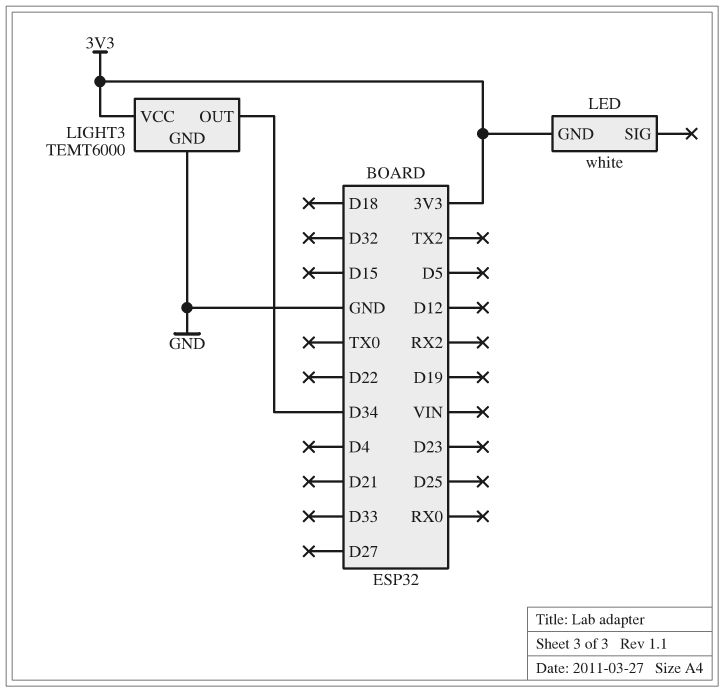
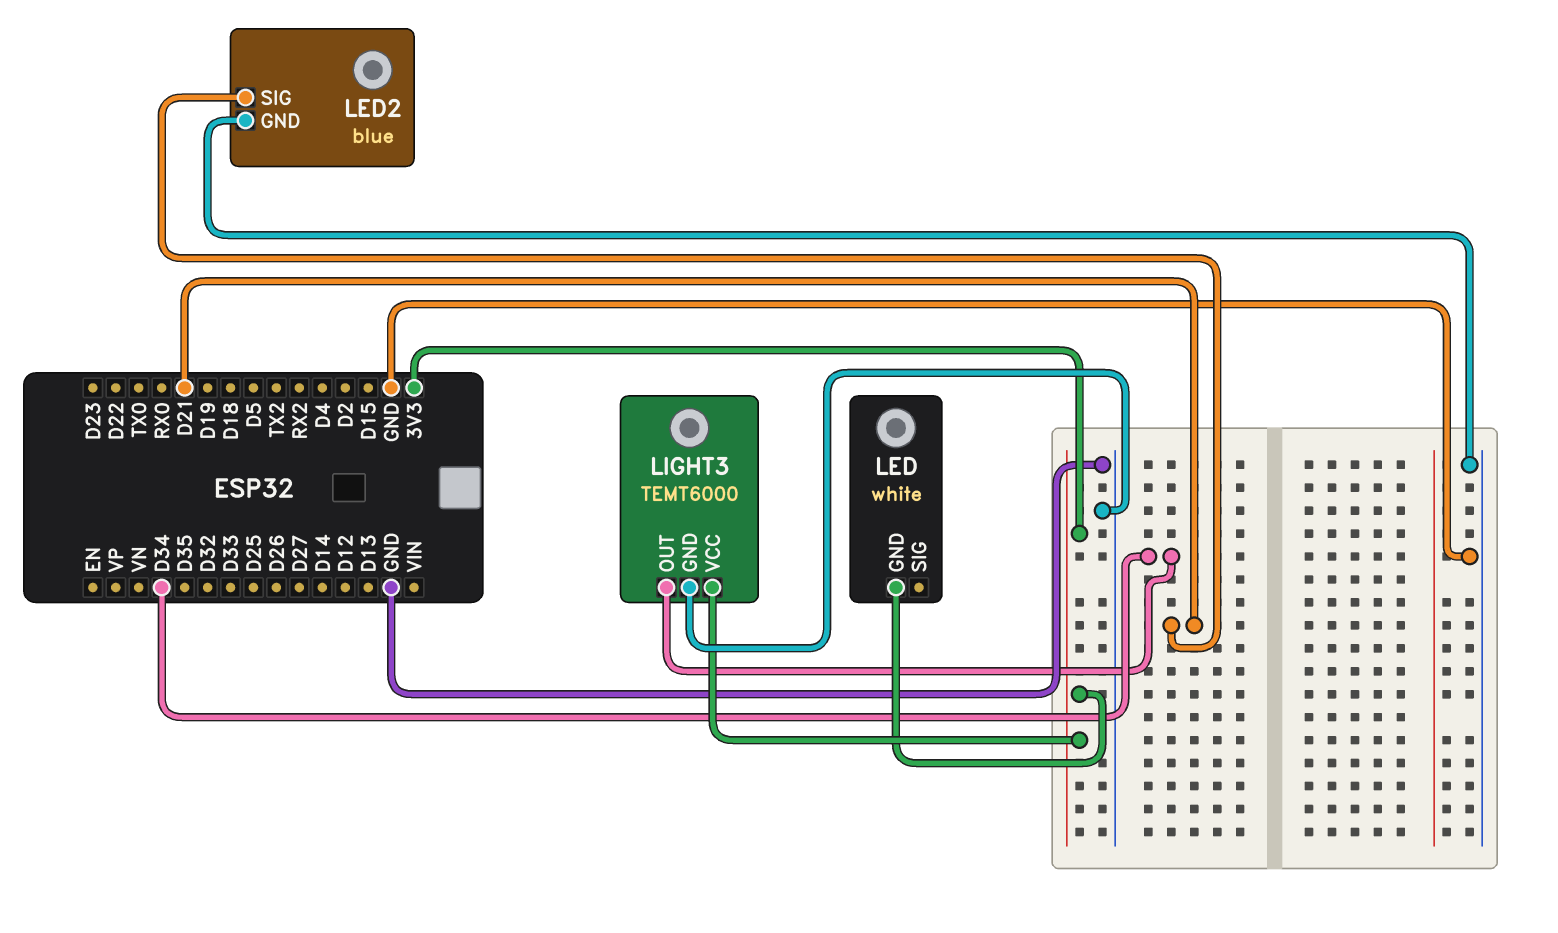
LED2: none -> blue
LED2 pin GND: none -> GND
LED2 pin SIG: none -> D21

